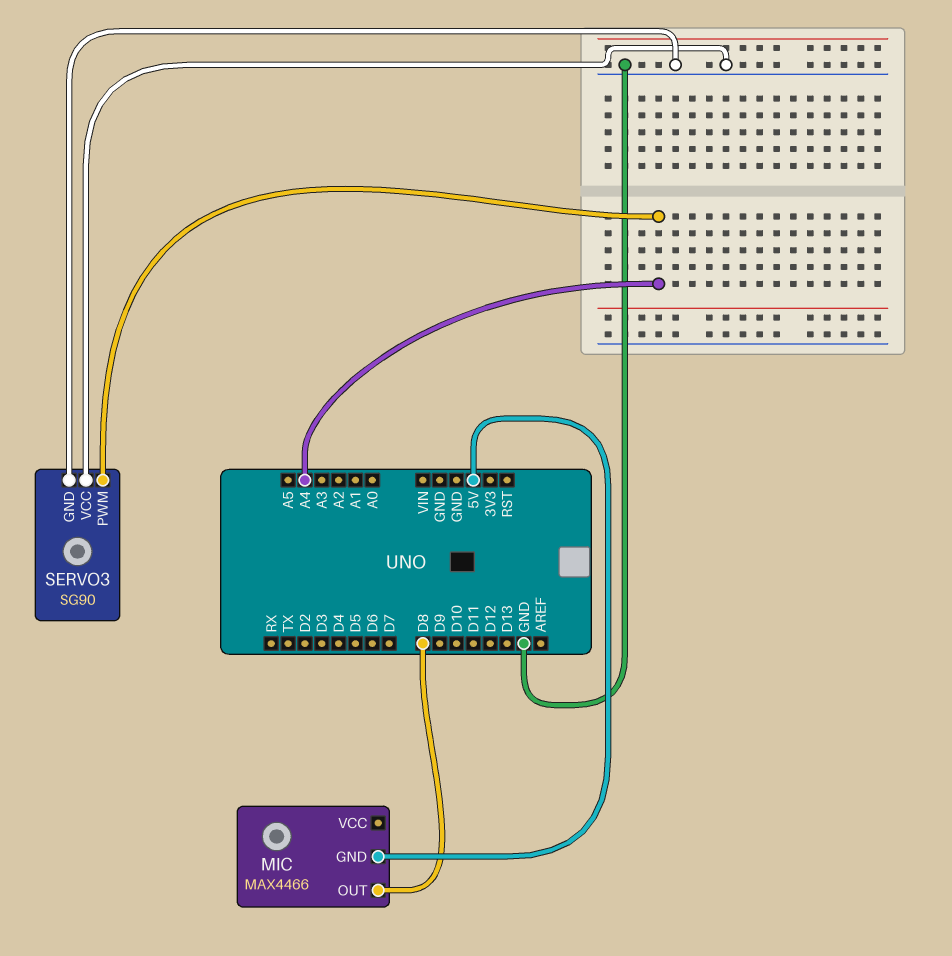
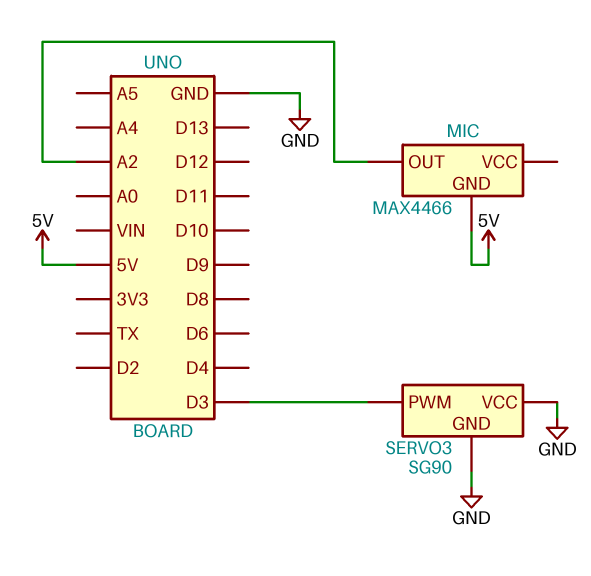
MIC pin OUT: D8 -> A2
SERVO3 pin PWM: A4 -> D3

